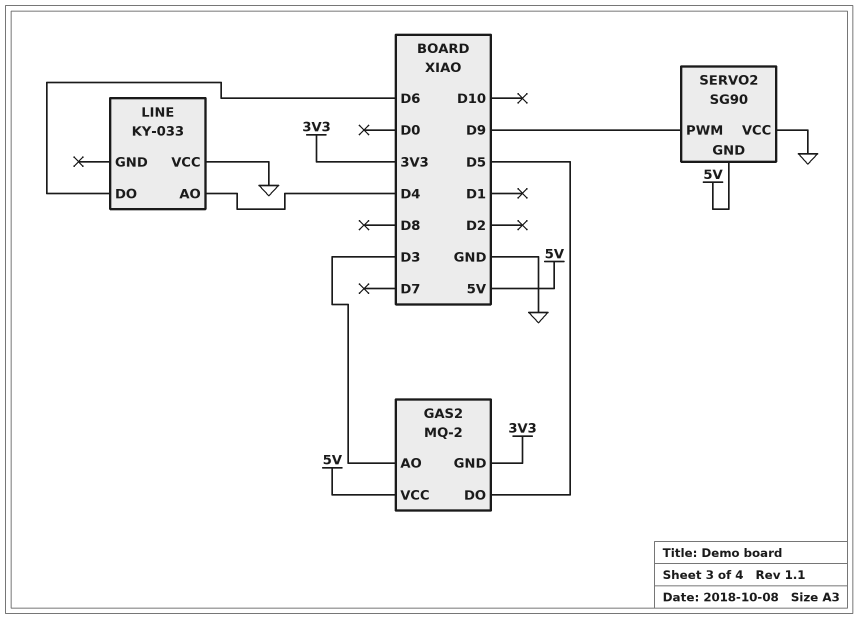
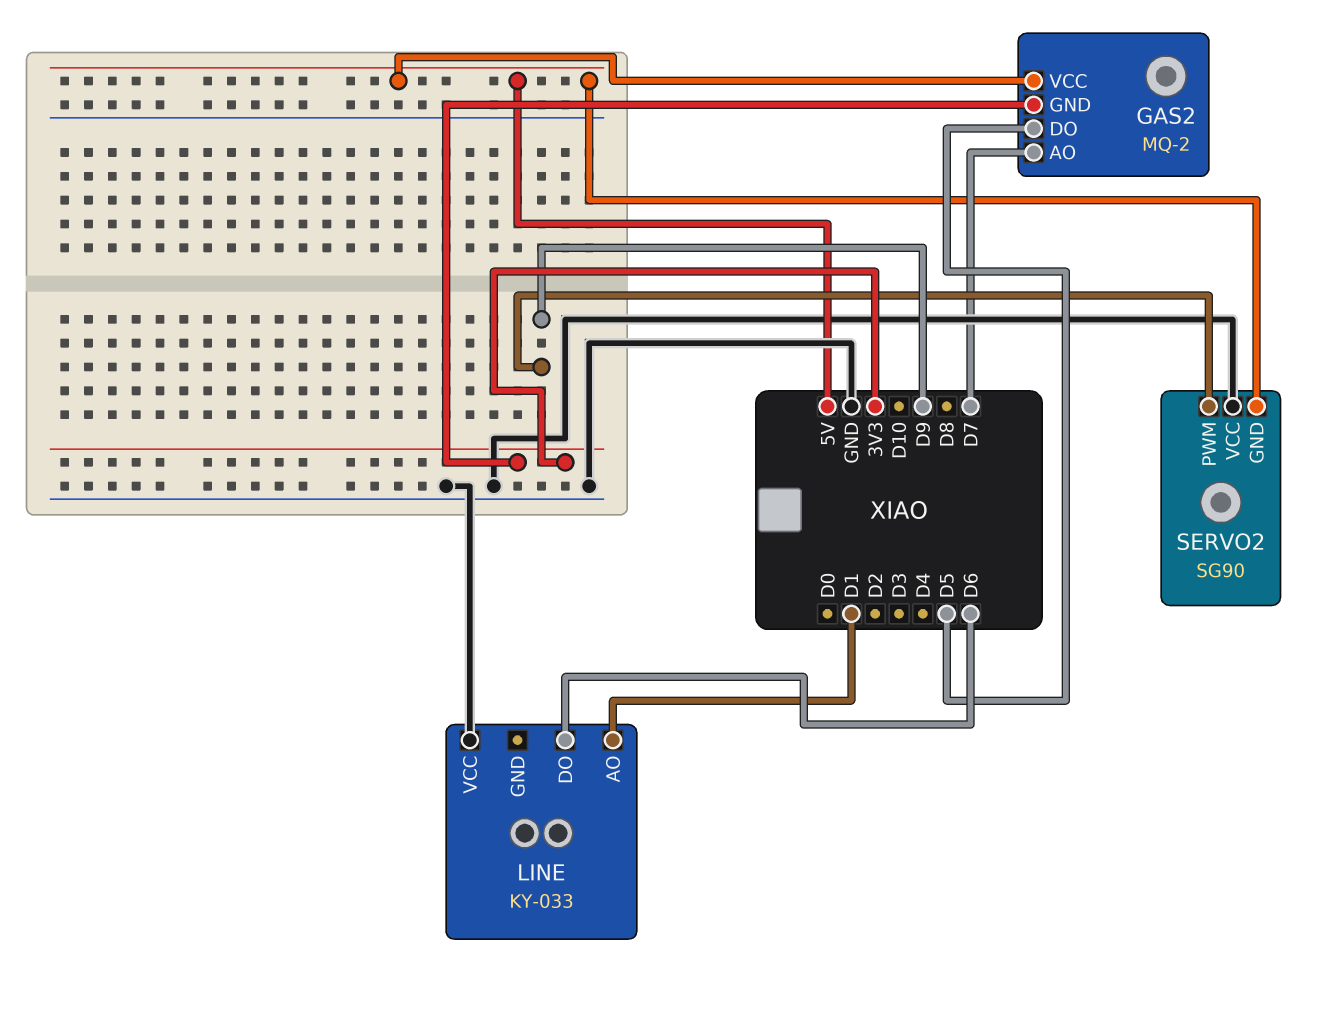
GAS2 pin AO: D3 -> D7
LINE pin AO: D4 -> D1

